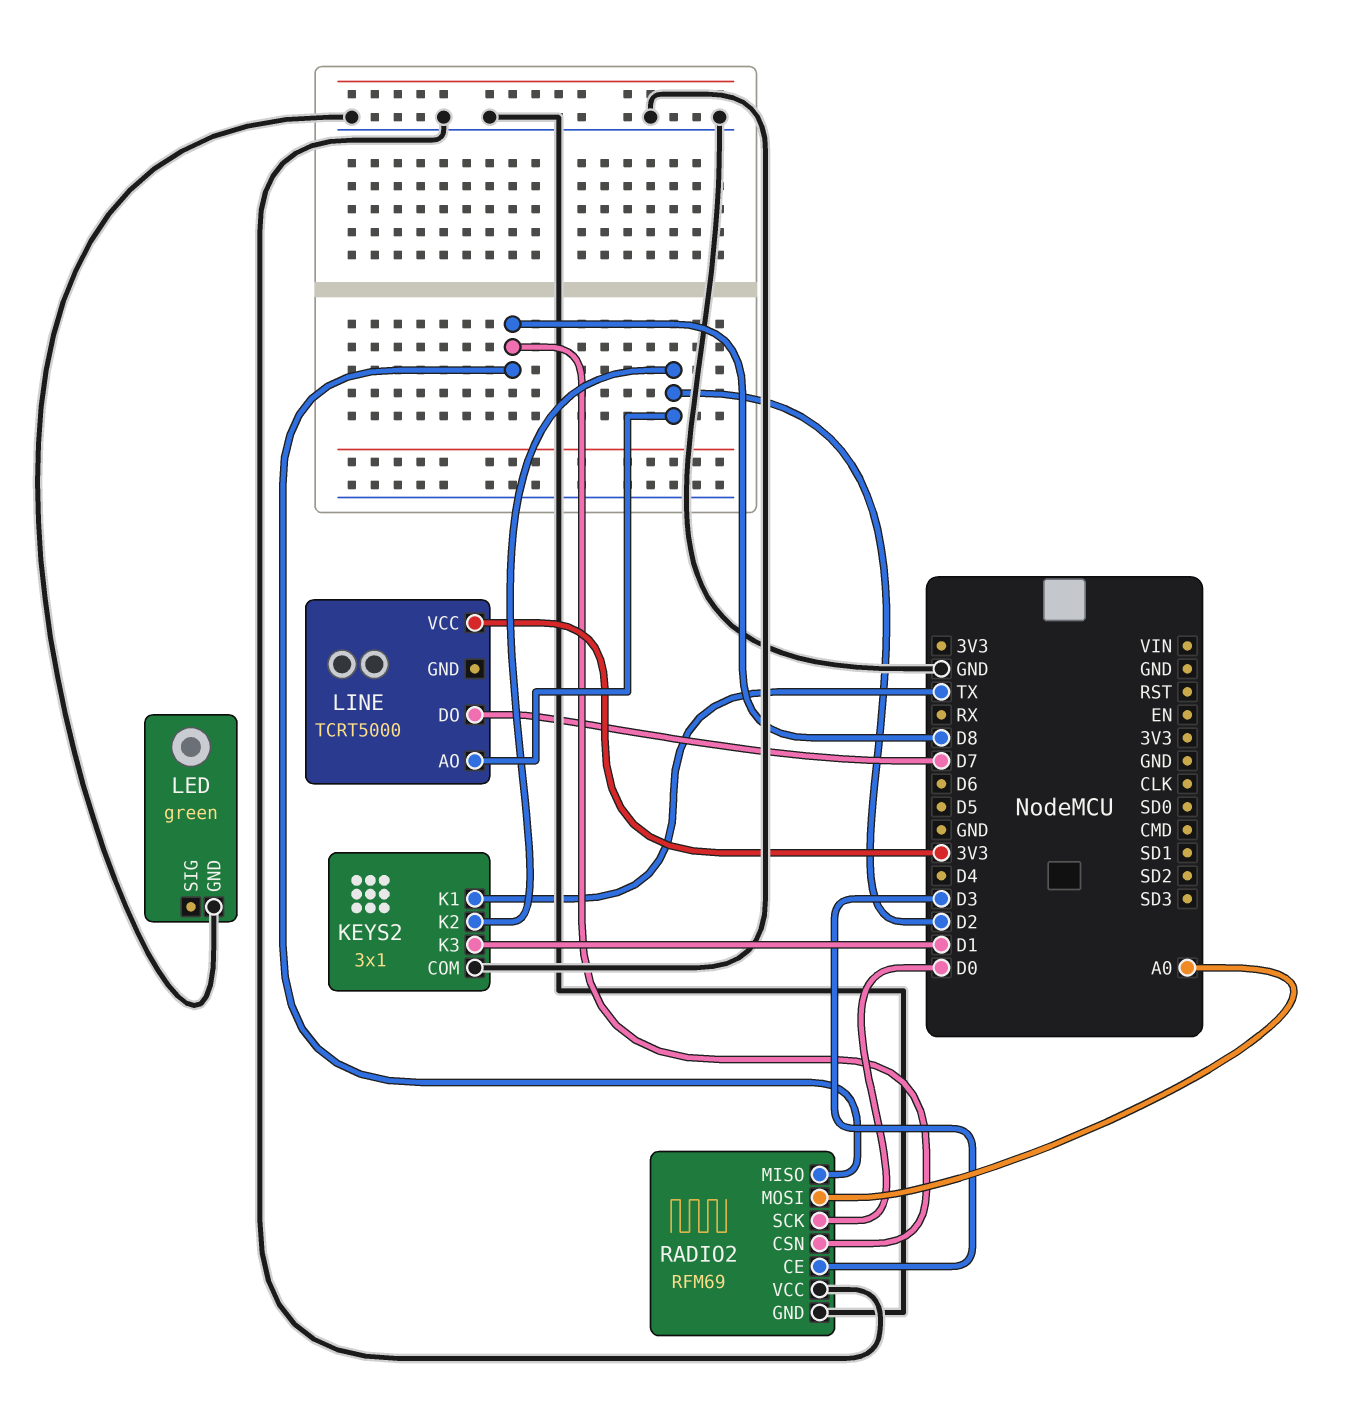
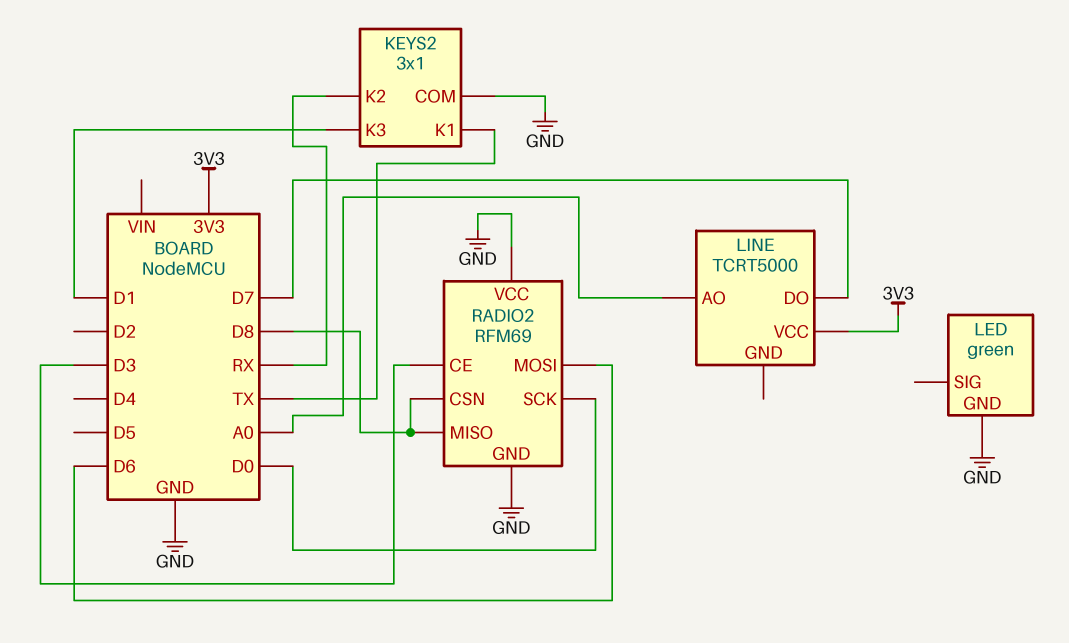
KEYS2 pin K2: D2 -> RX
LINE pin AO: D2 -> A0
RADIO2 pin MOSI: A0 -> D6

